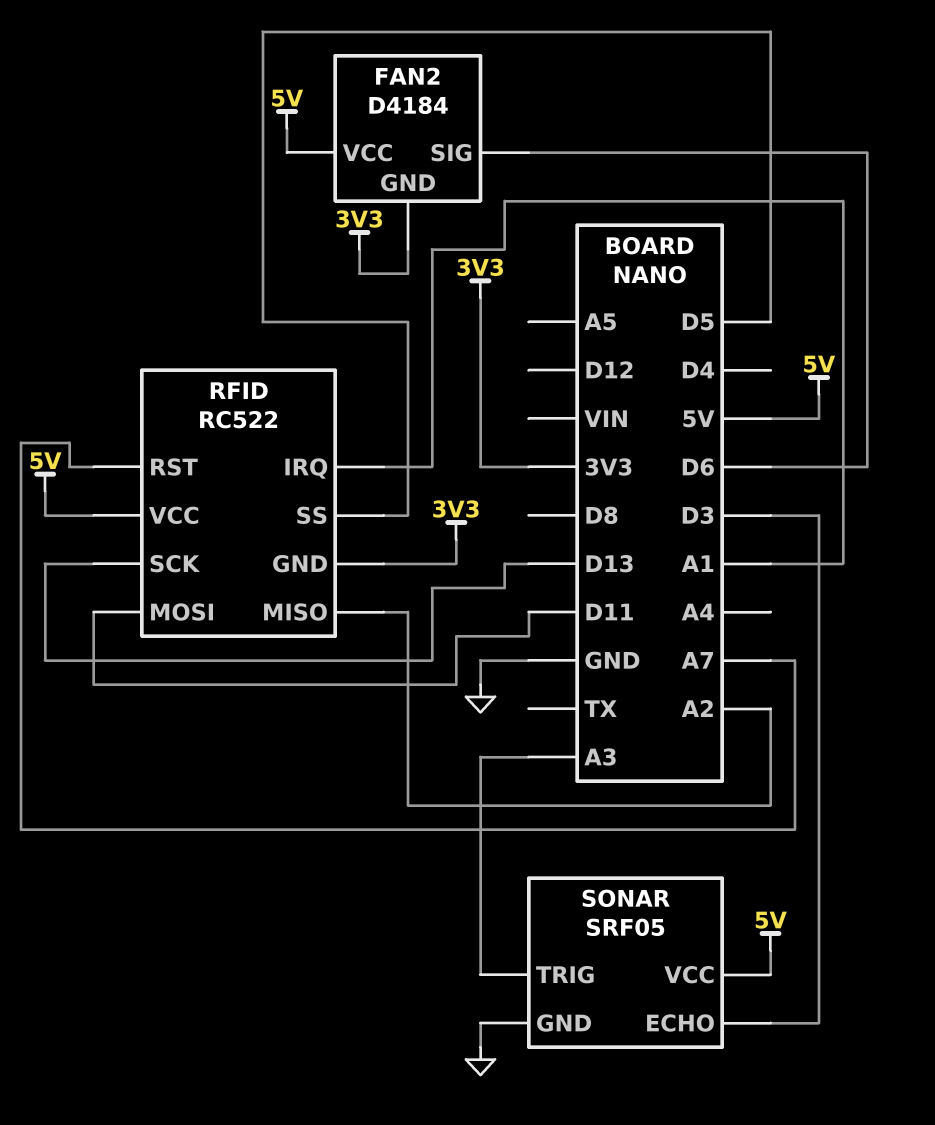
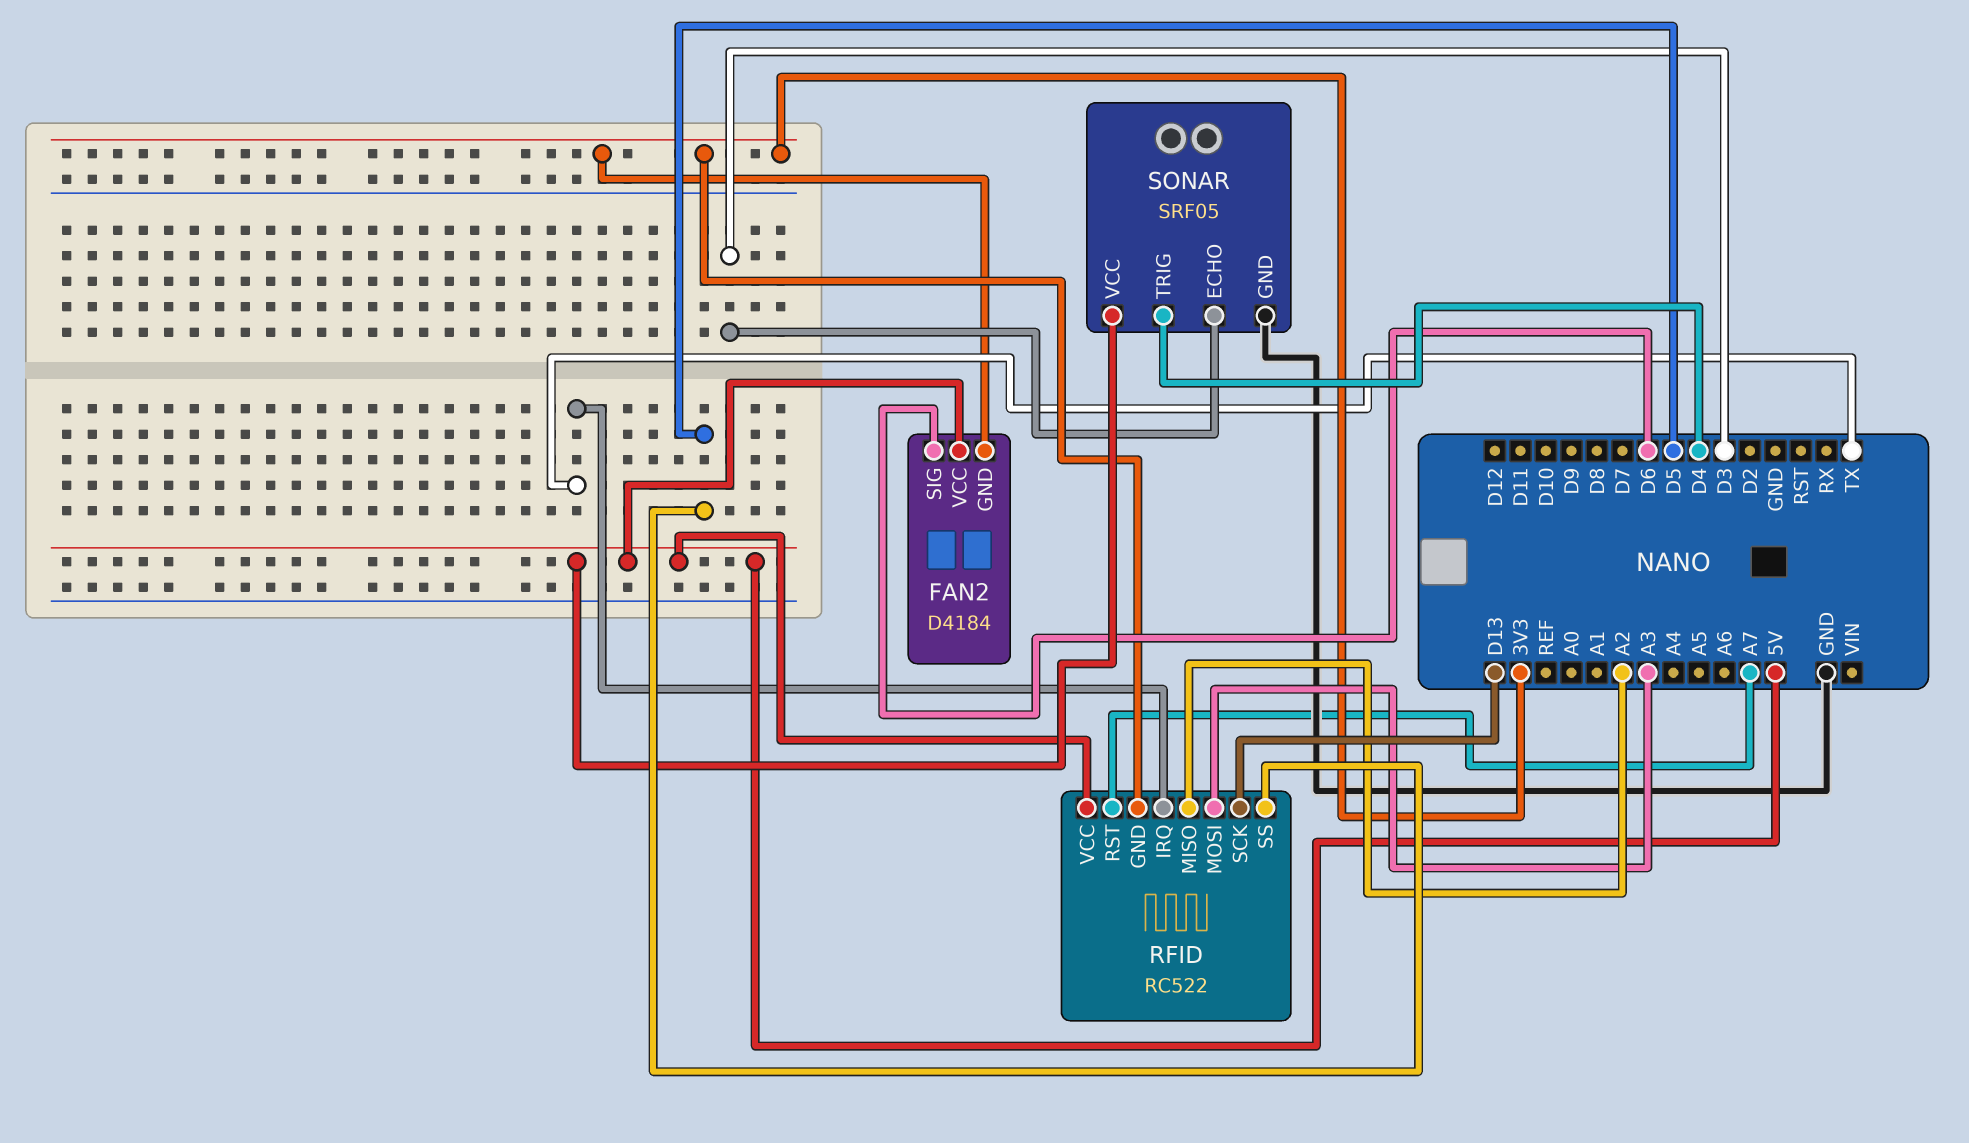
RFID pin IRQ: A1 -> TX
RFID pin MOSI: D11 -> A3
SONAR pin TRIG: A3 -> D4

